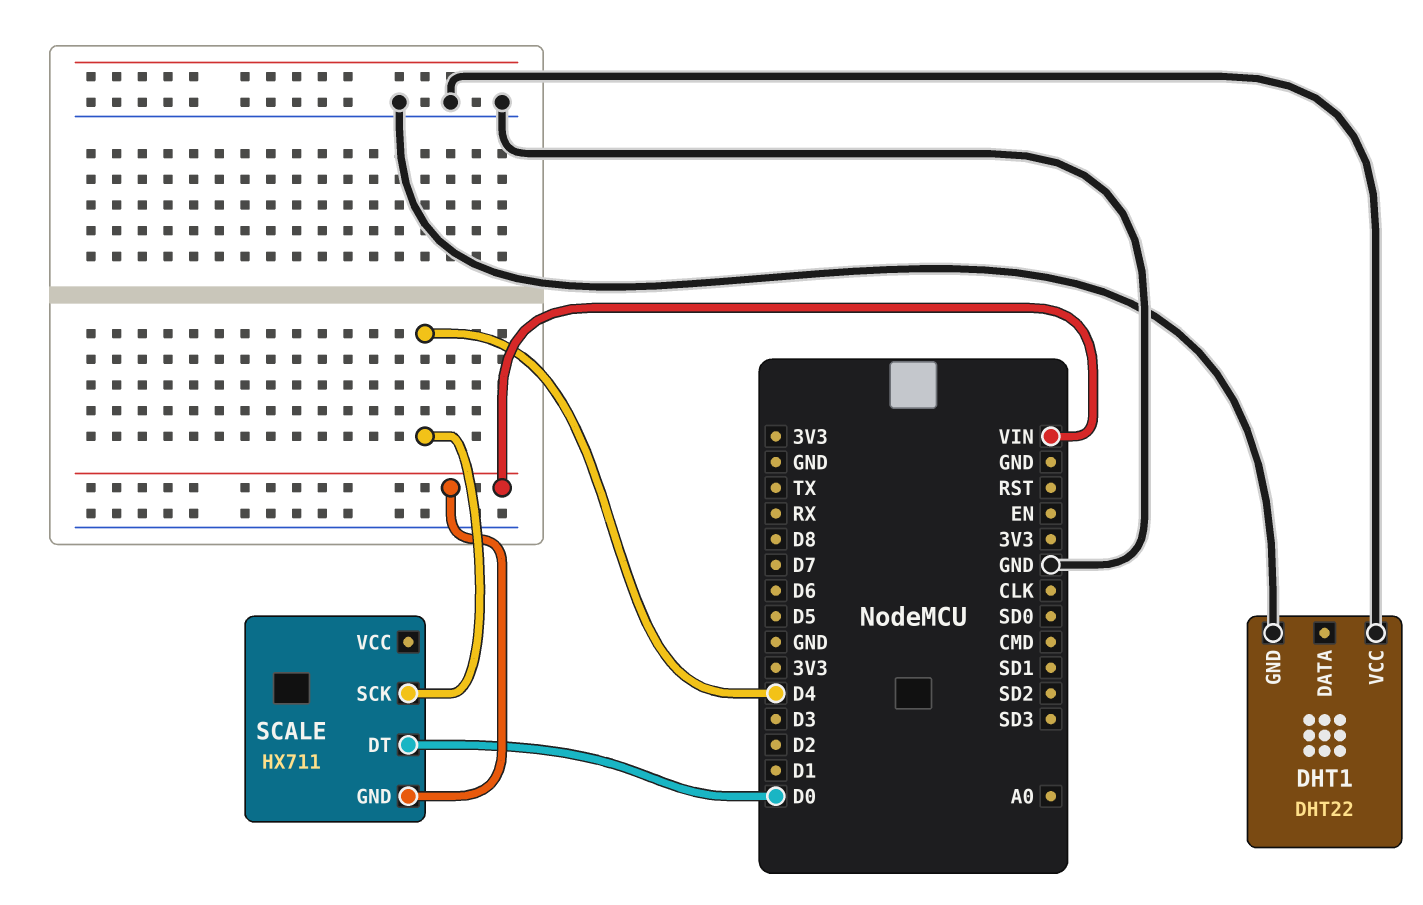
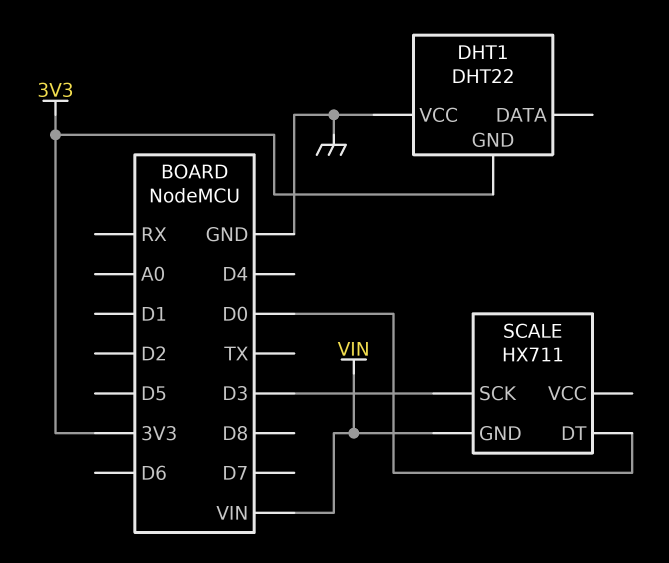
DHT1 pin GND: GND -> 3V3
SCALE pin SCK: D4 -> D3

